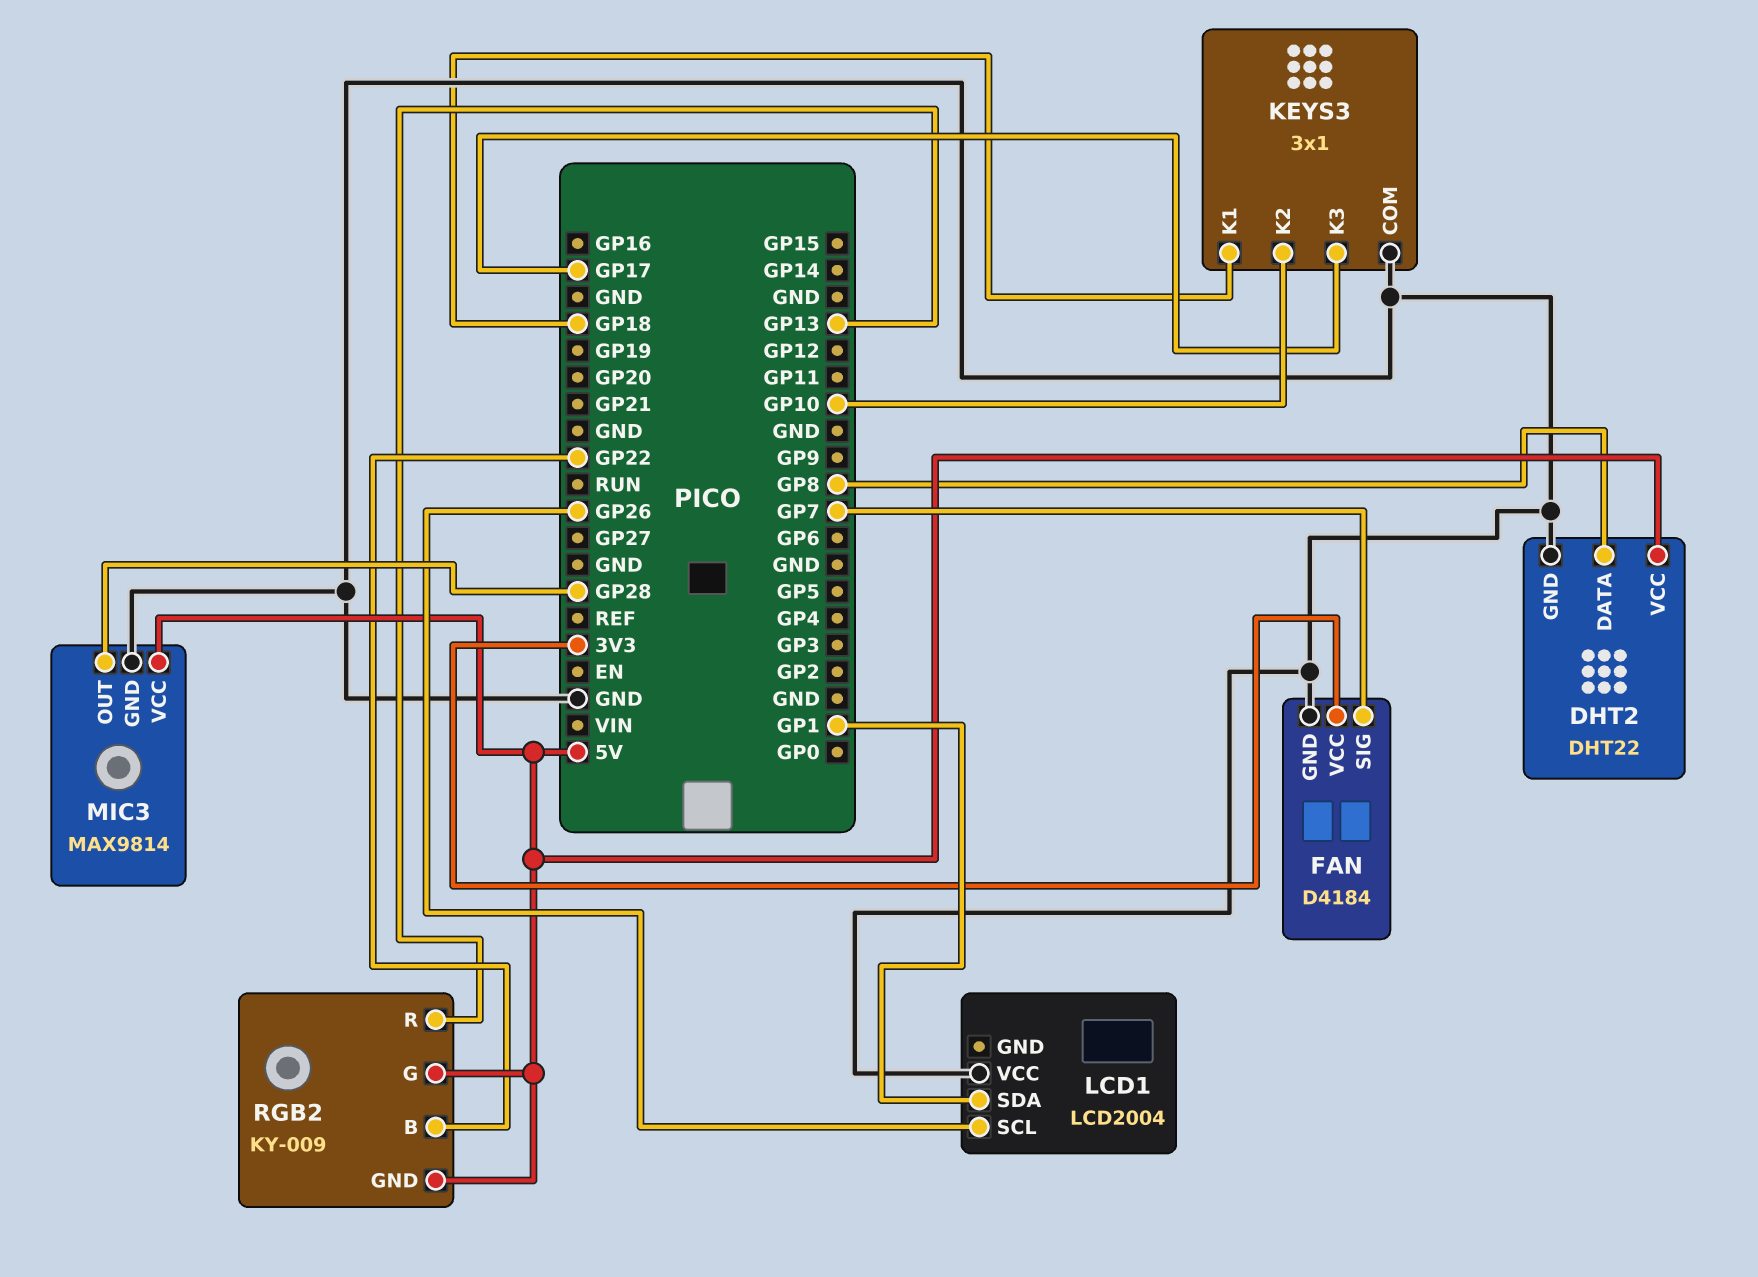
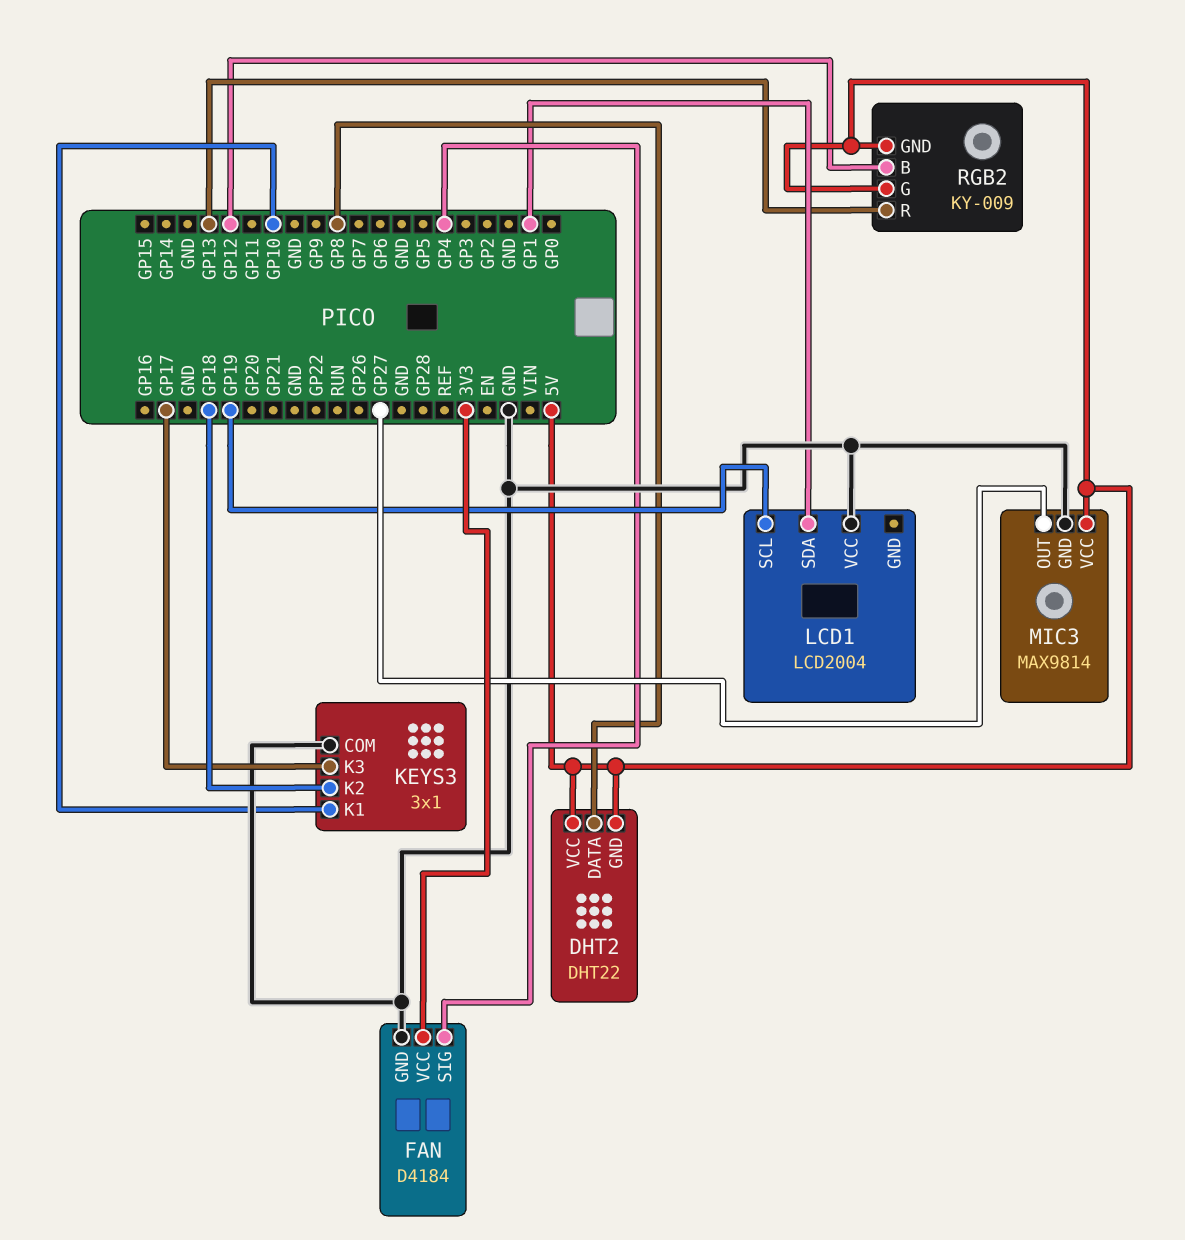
DHT2 pin GND: GND -> 5V
FAN pin SIG: GP7 -> GP4
KEYS3 pin K1: GP18 -> GP10
KEYS3 pin K2: GP10 -> GP18
LCD1 pin SCL: GP26 -> GP19
MIC3 pin OUT: GP28 -> GP27
RGB2 pin B: GP22 -> GP12

